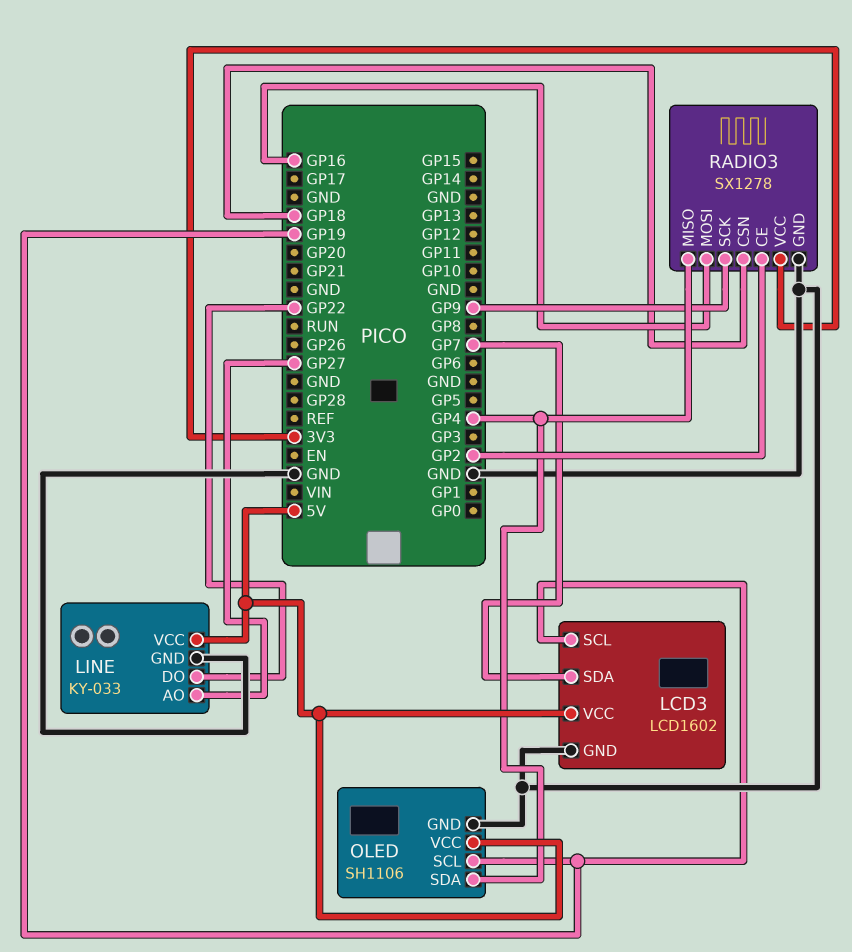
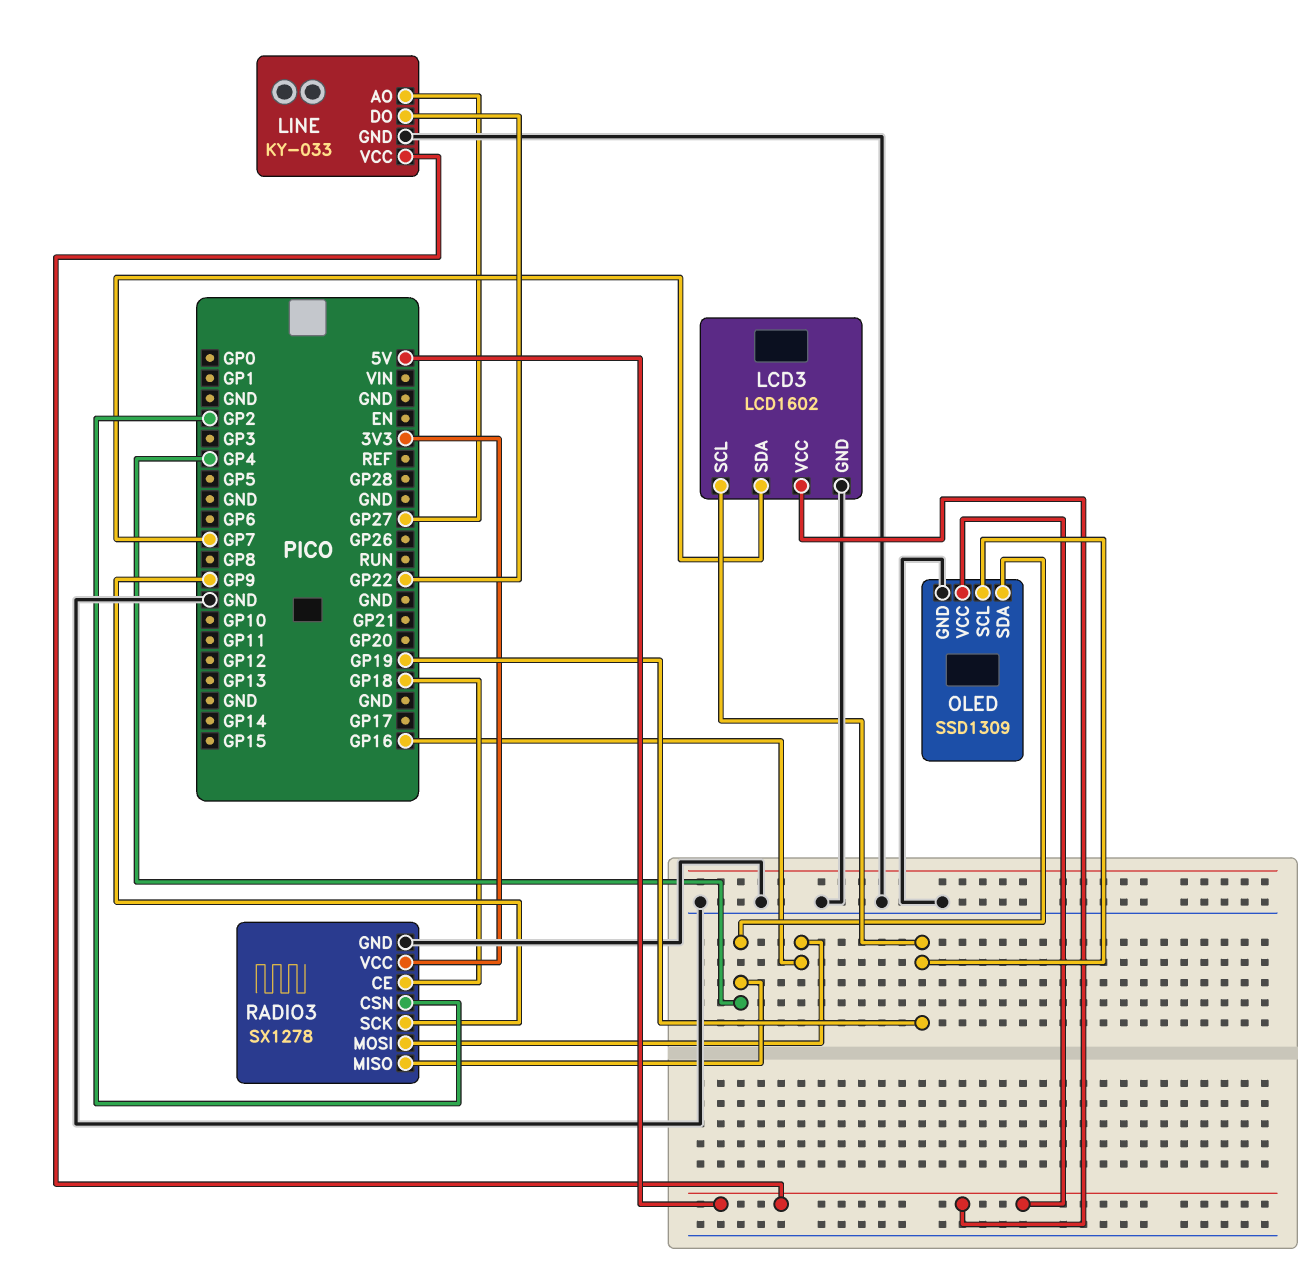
OLED: SH1106 -> SSD1309
RADIO3 pin CE: GP2 -> GP18
RADIO3 pin CSN: GP18 -> GP2

